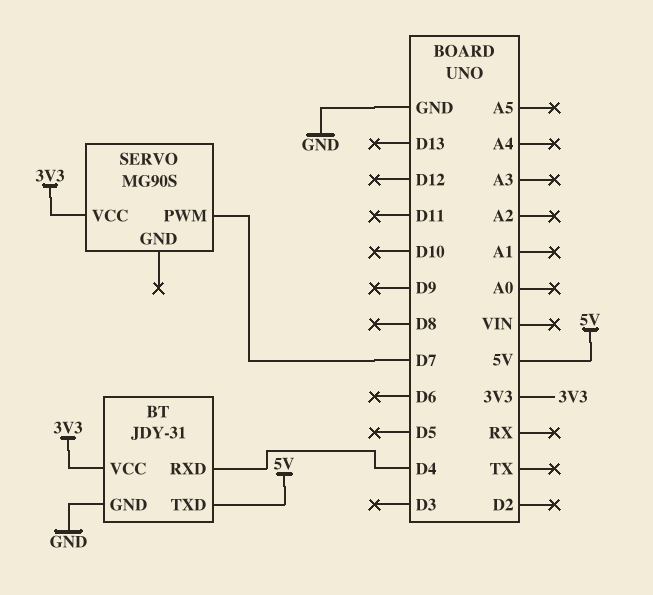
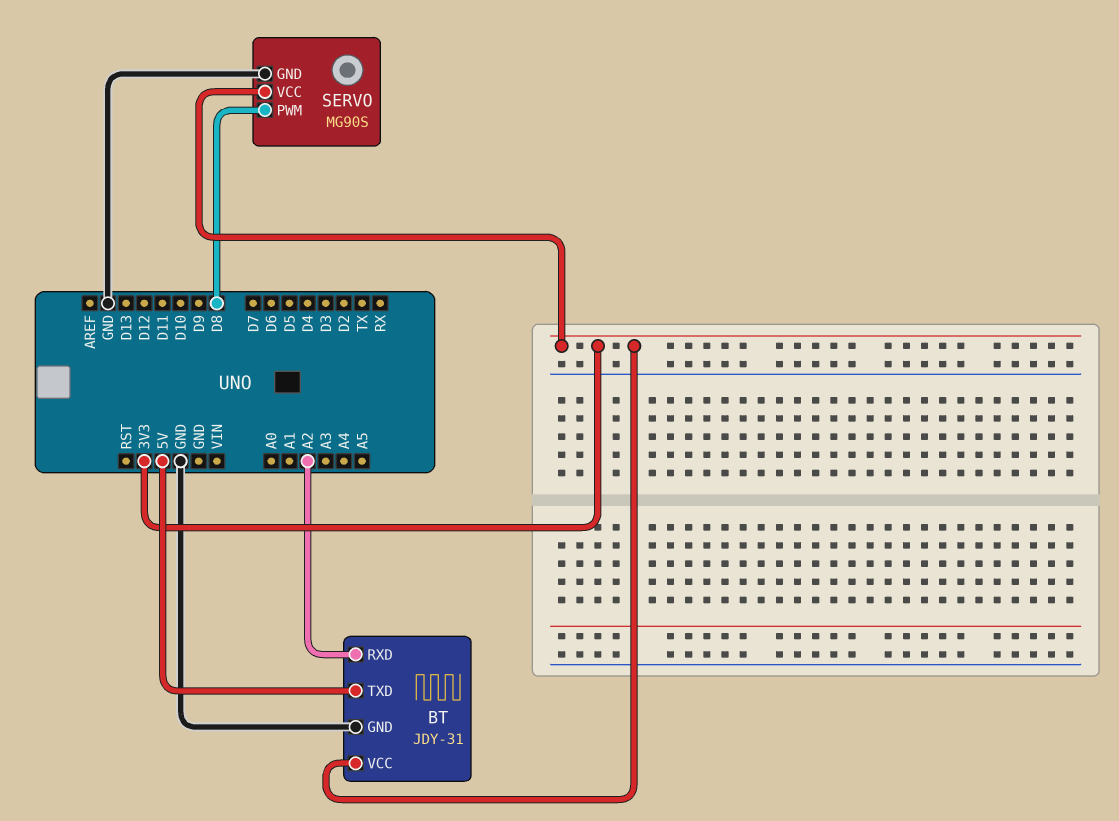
BT pin RXD: D4 -> A2
SERVO pin GND: none -> GND
SERVO pin PWM: D7 -> D8

